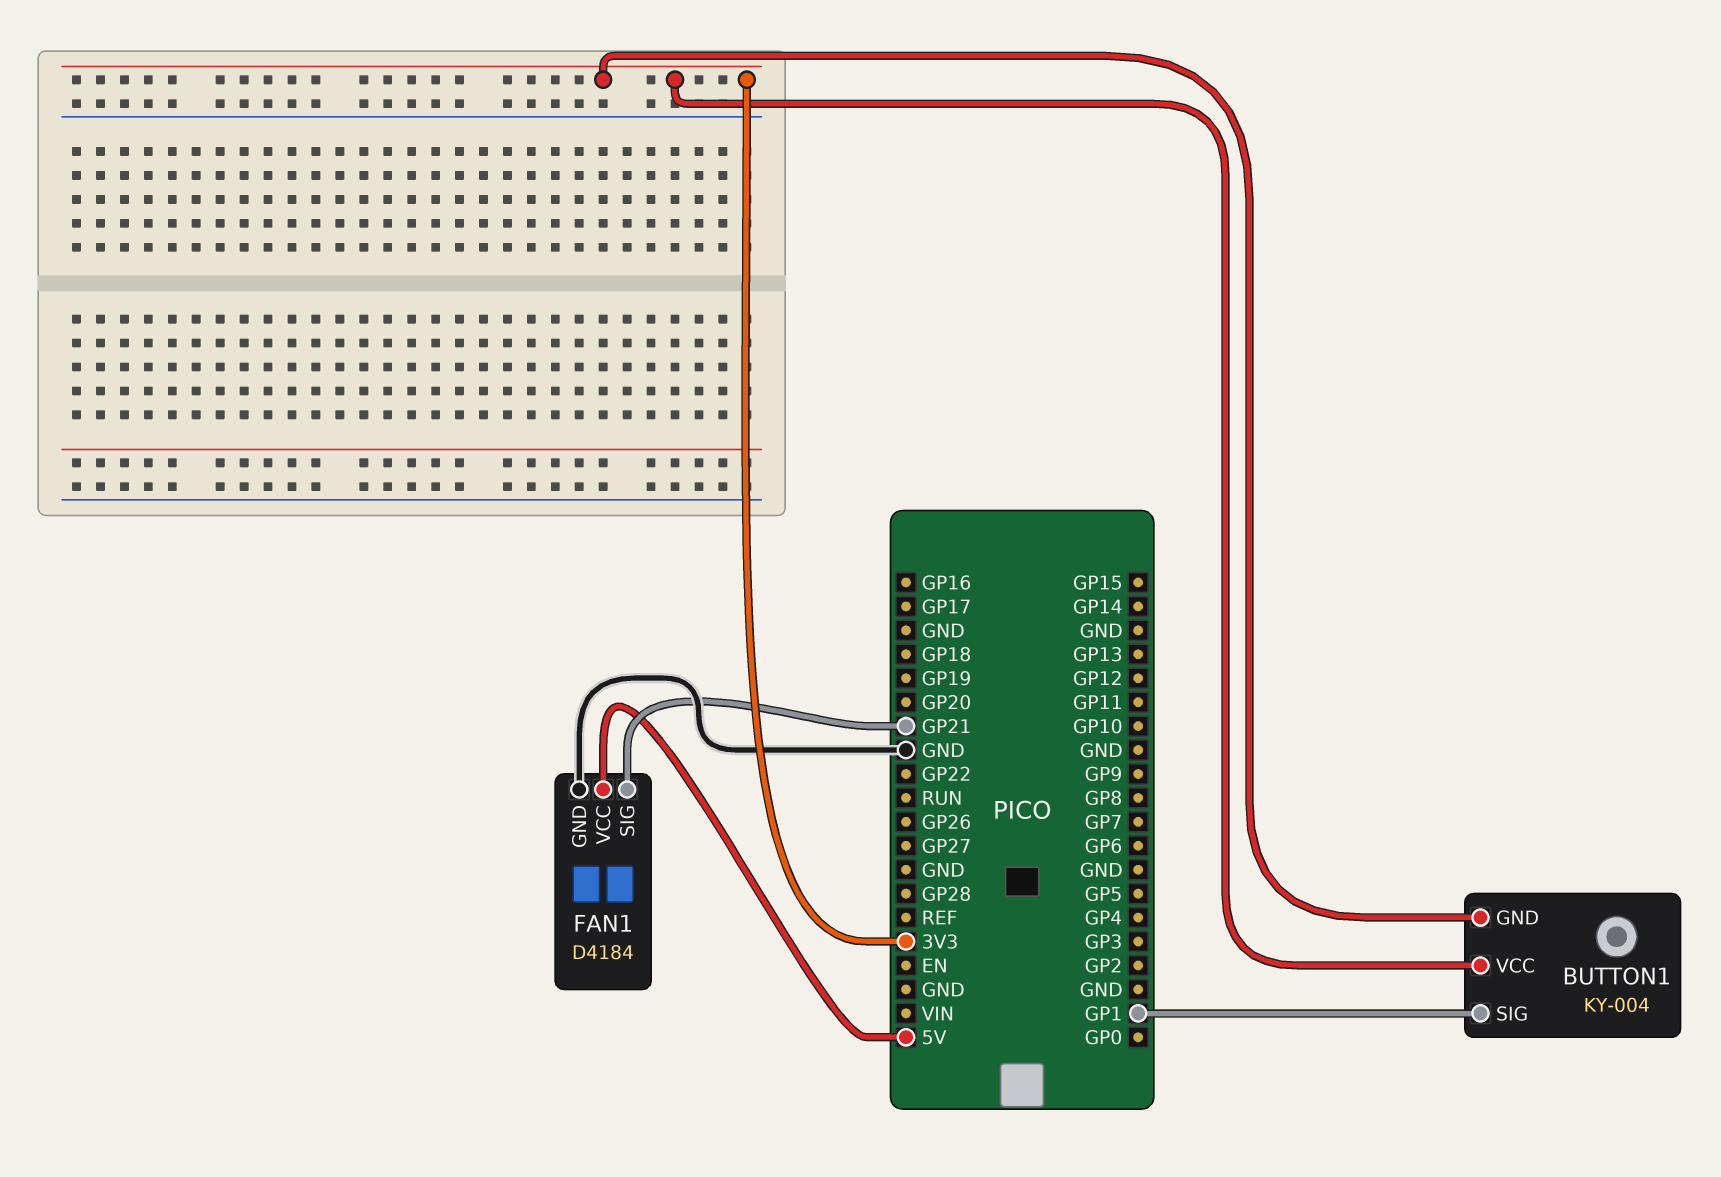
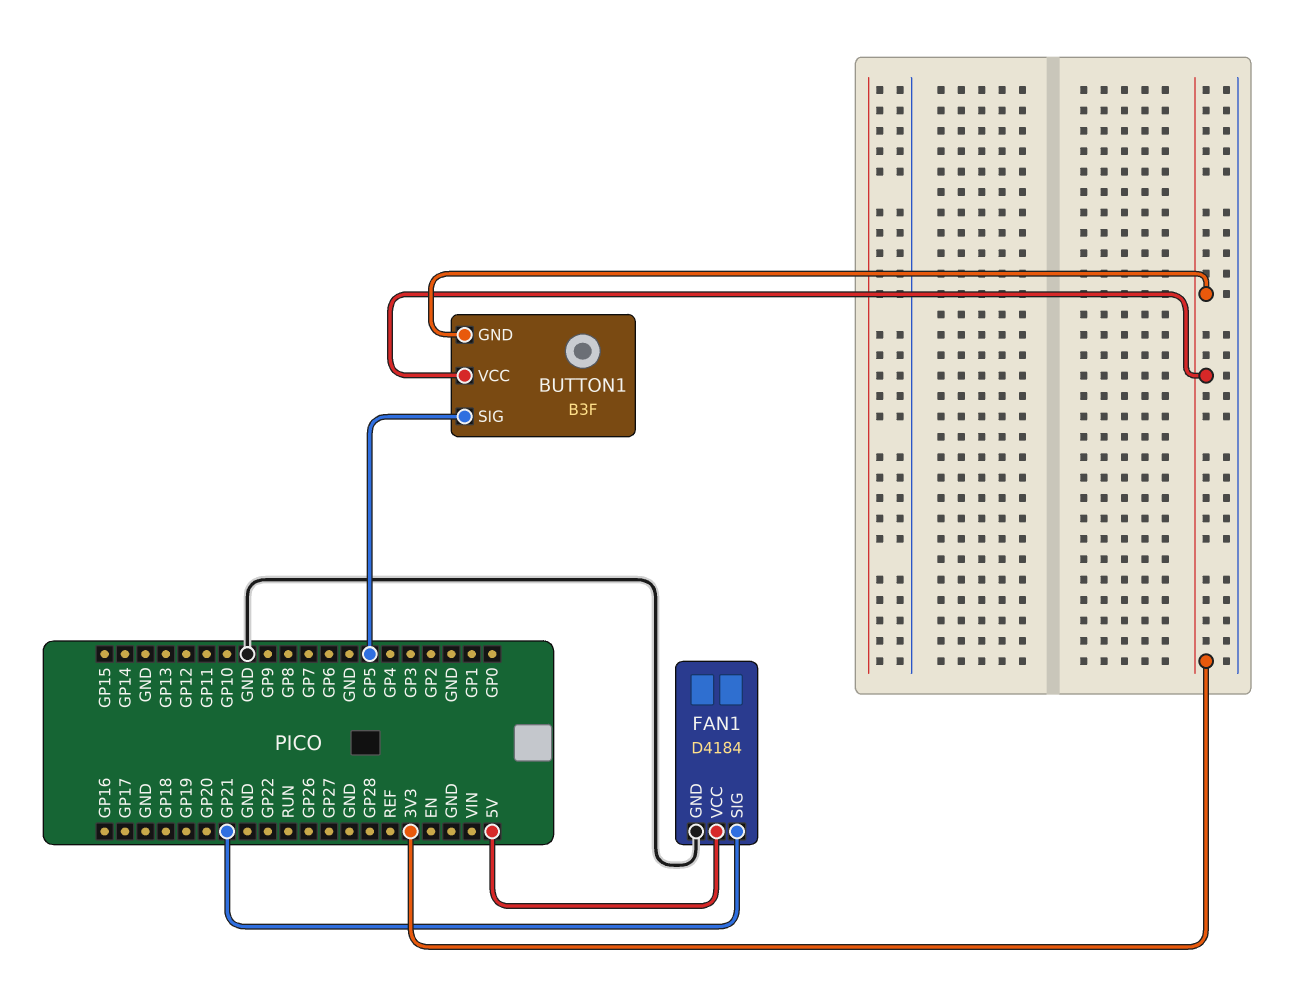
BUTTON1: KY-004 -> B3F
BUTTON1 pin SIG: GP1 -> GP5

